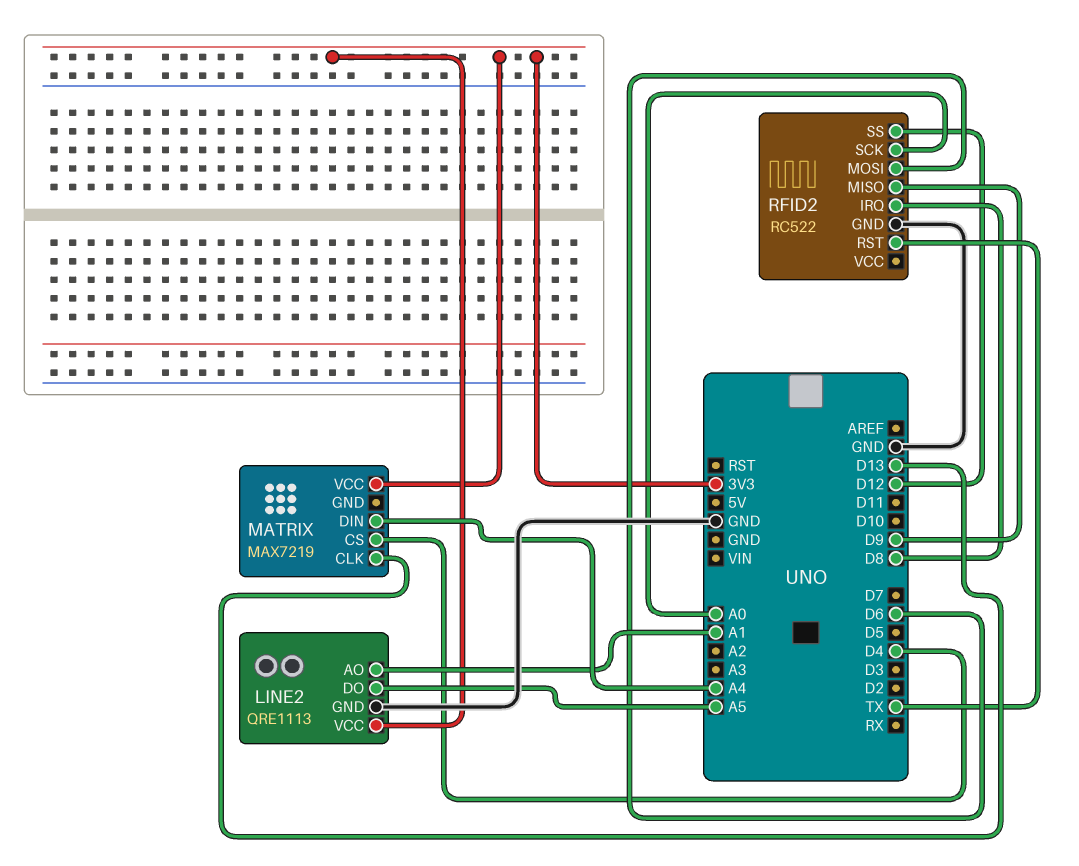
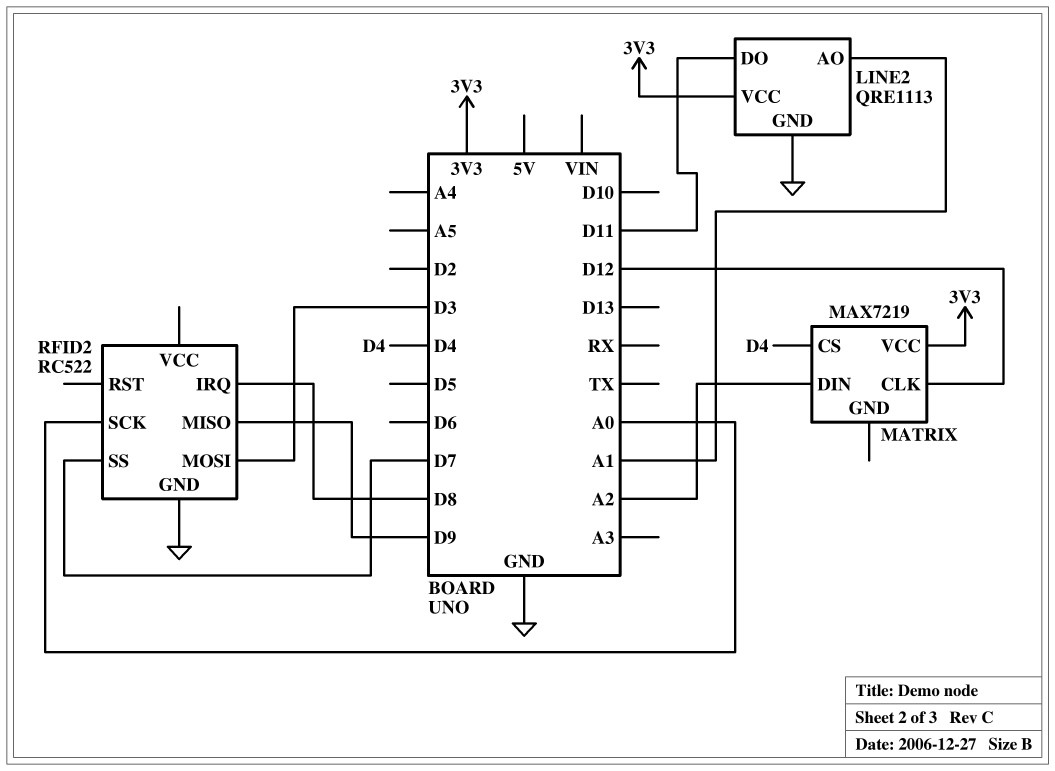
LINE2 pin DO: A5 -> D11
MATRIX pin CLK: D13 -> D12
MATRIX pin DIN: A4 -> A2
RFID2 pin MOSI: D6 -> D3
RFID2 pin RST: TX -> none
RFID2 pin SS: D12 -> D7

